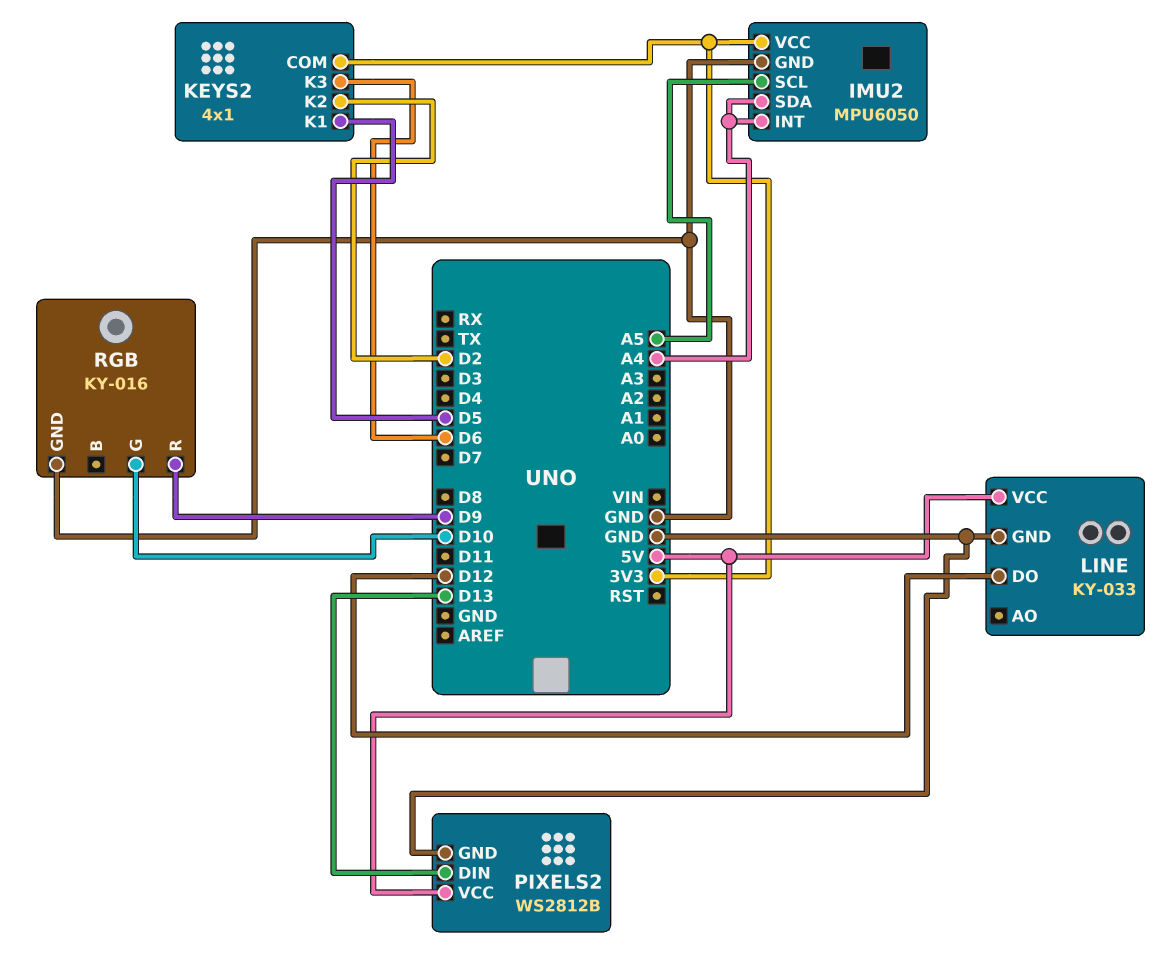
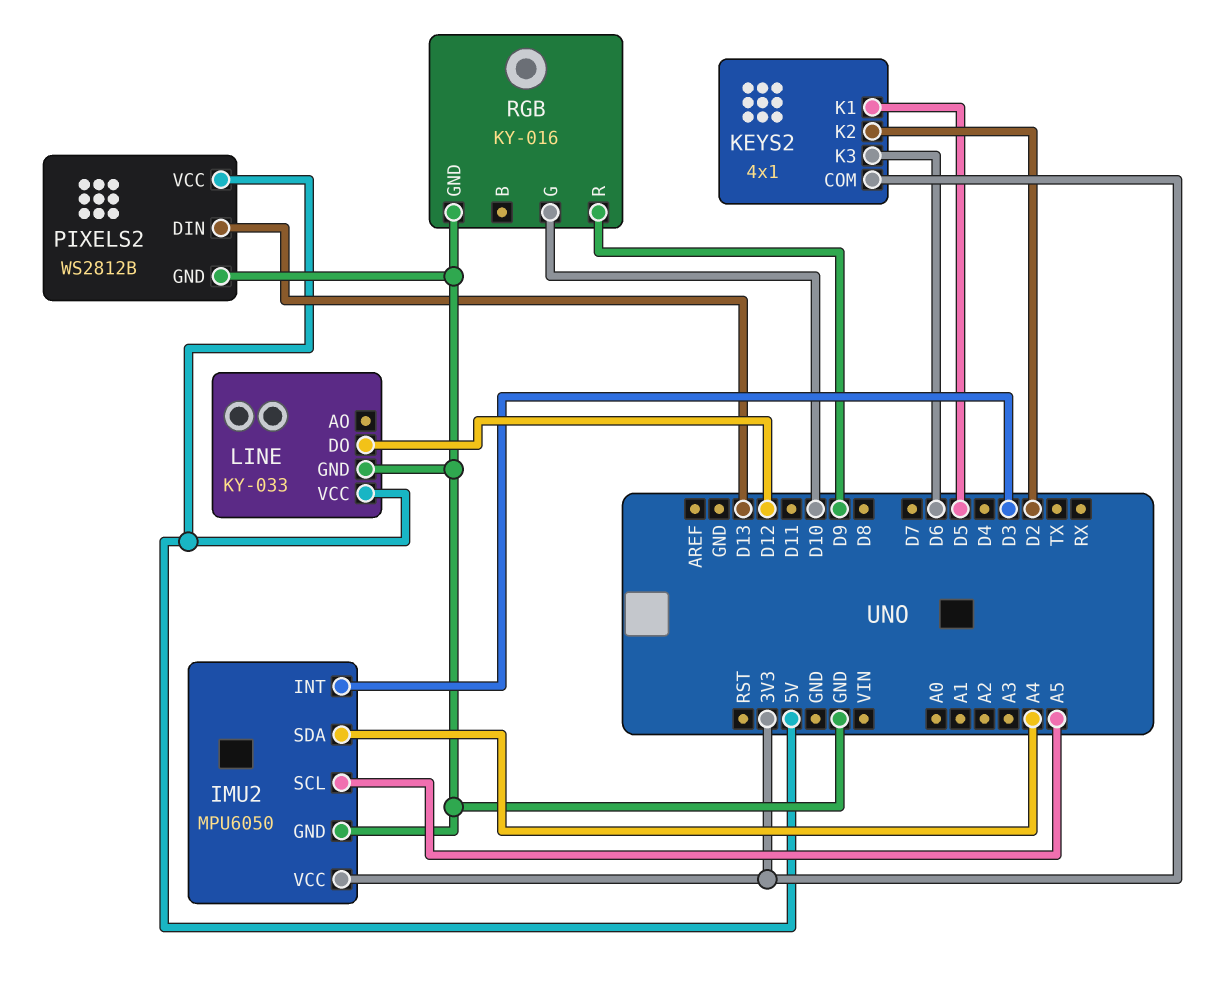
IMU2 pin INT: A4 -> D3

